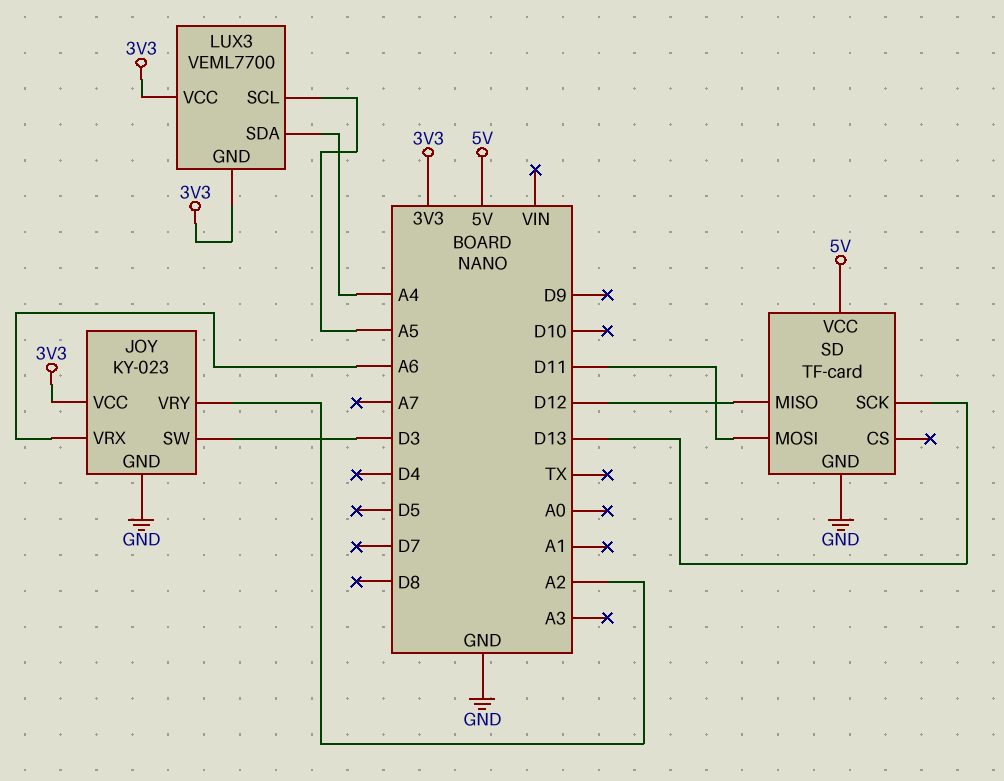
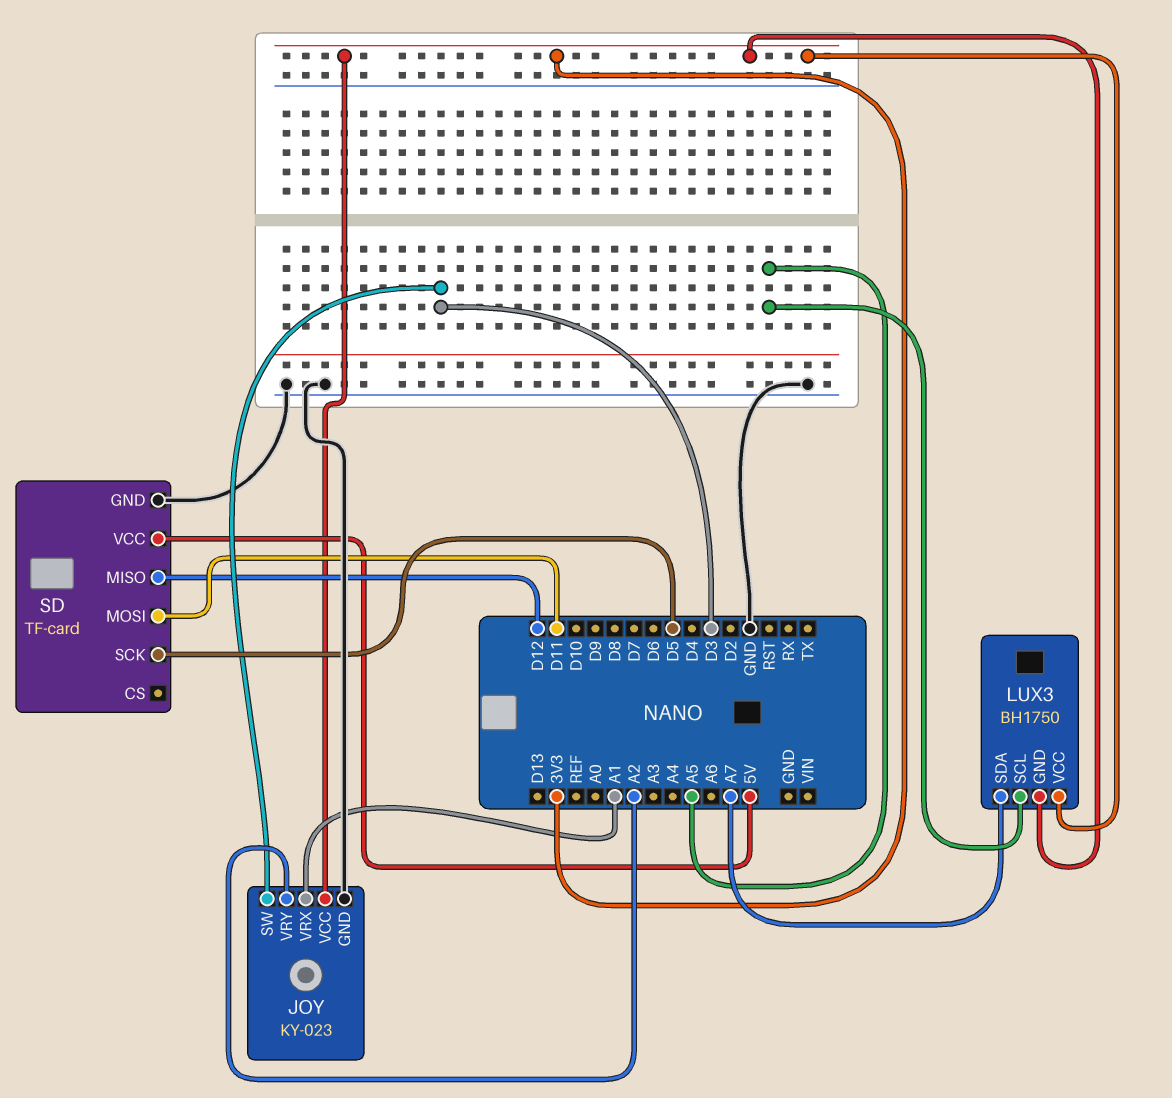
JOY pin VRX: A6 -> A1
LUX3: VEML7700 -> BH1750
LUX3 pin SDA: A4 -> A7
SD pin SCK: D13 -> D5

